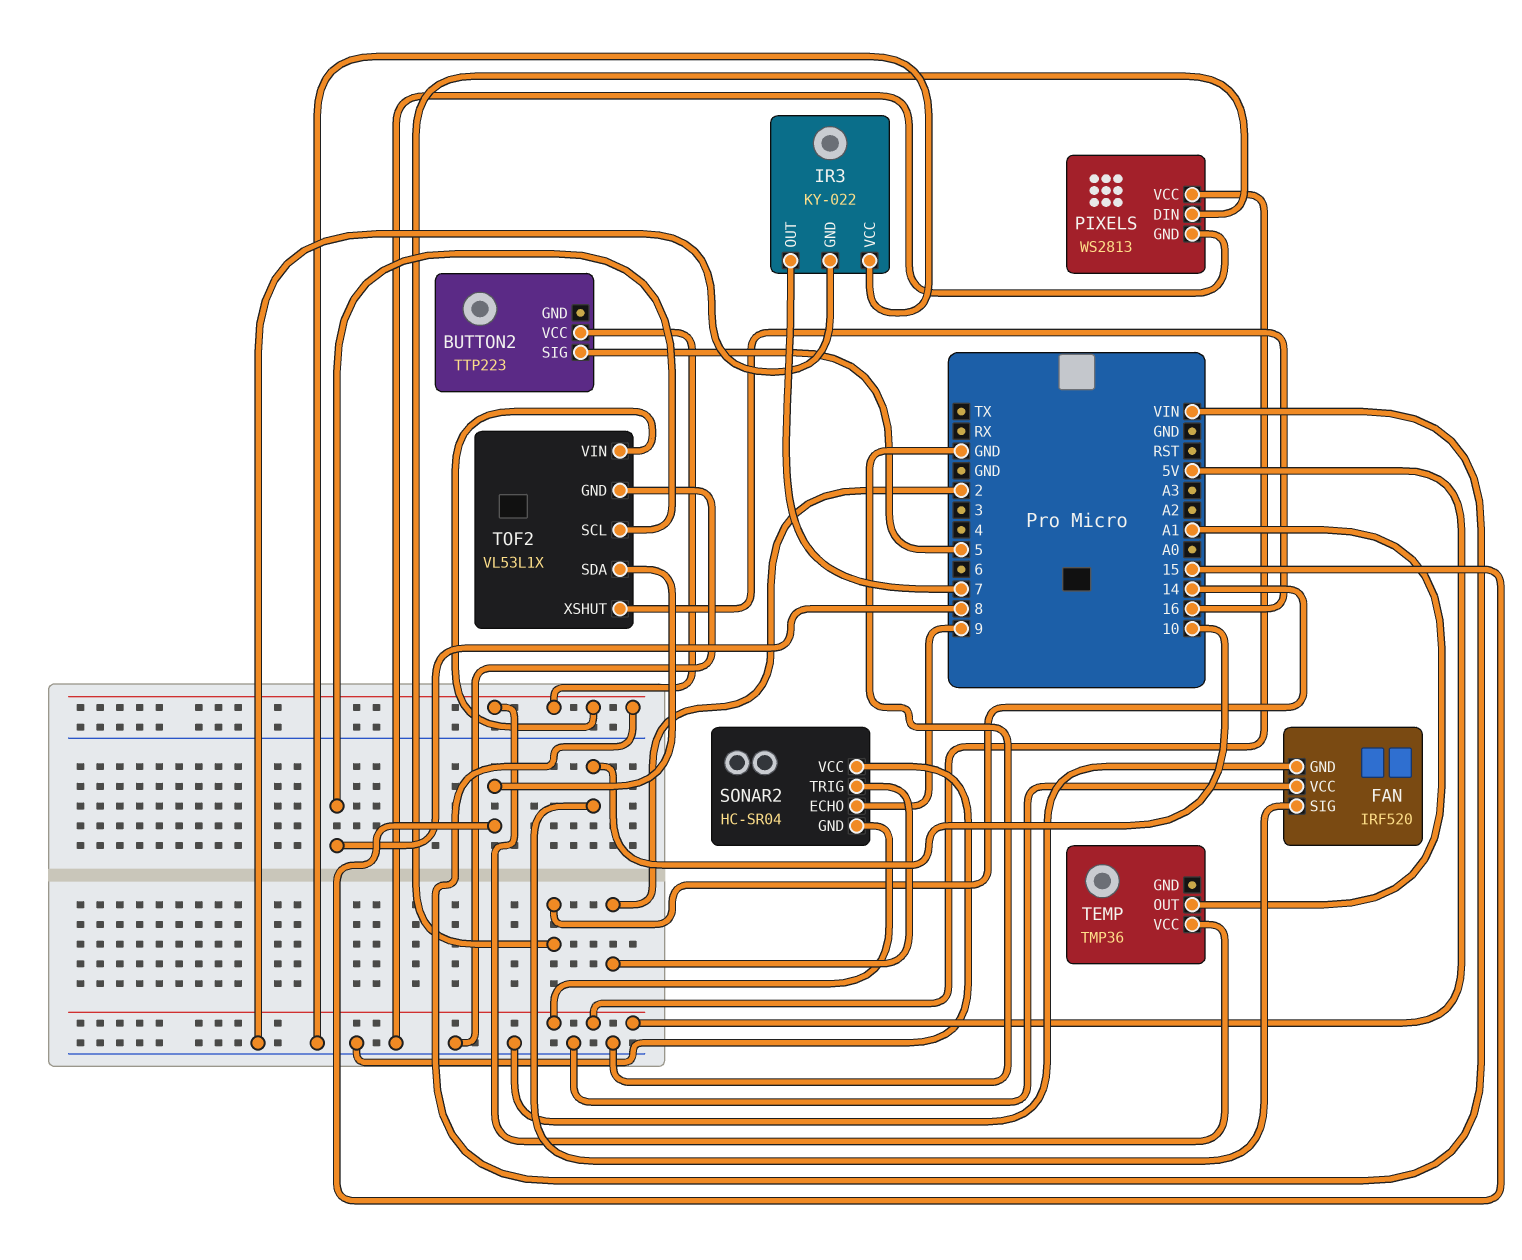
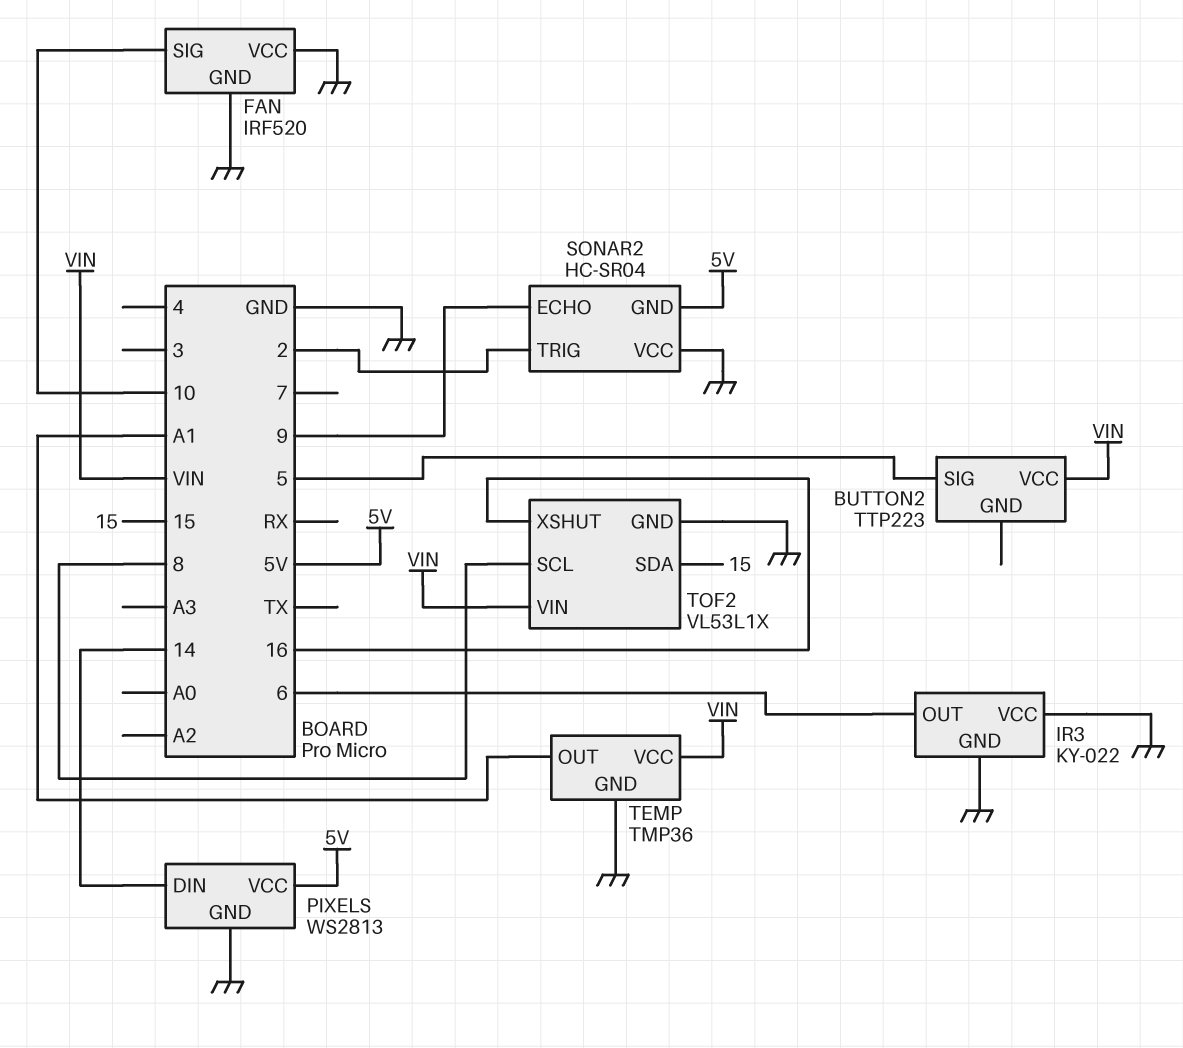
IR3 pin OUT: 7 -> 6
TEMP pin GND: none -> GND

